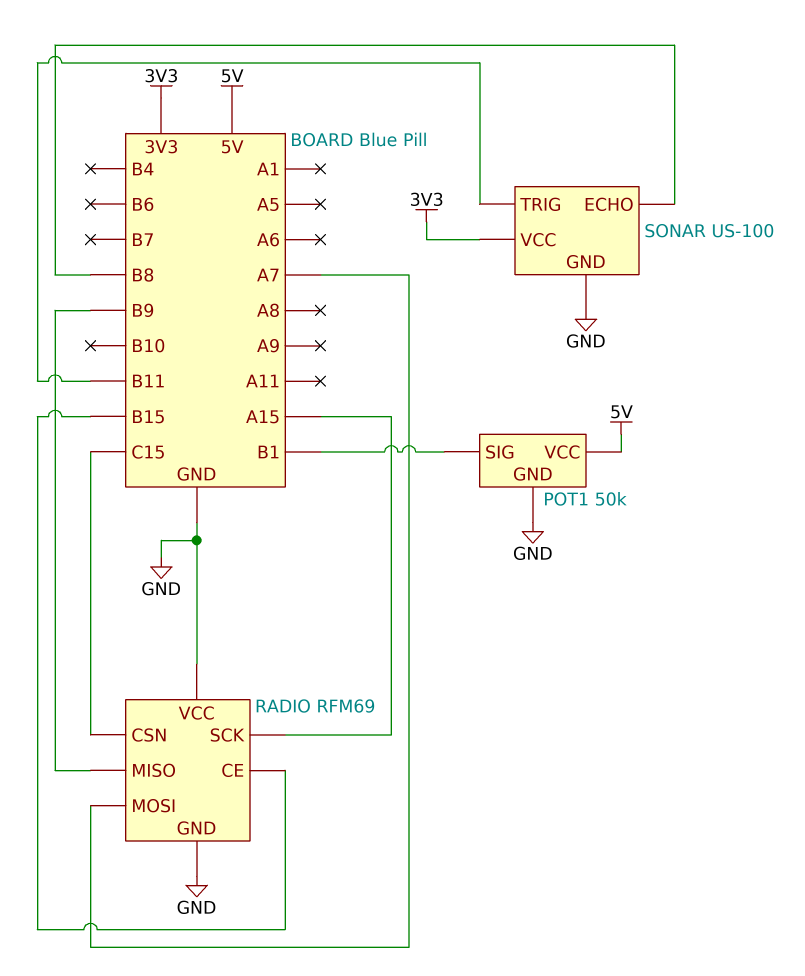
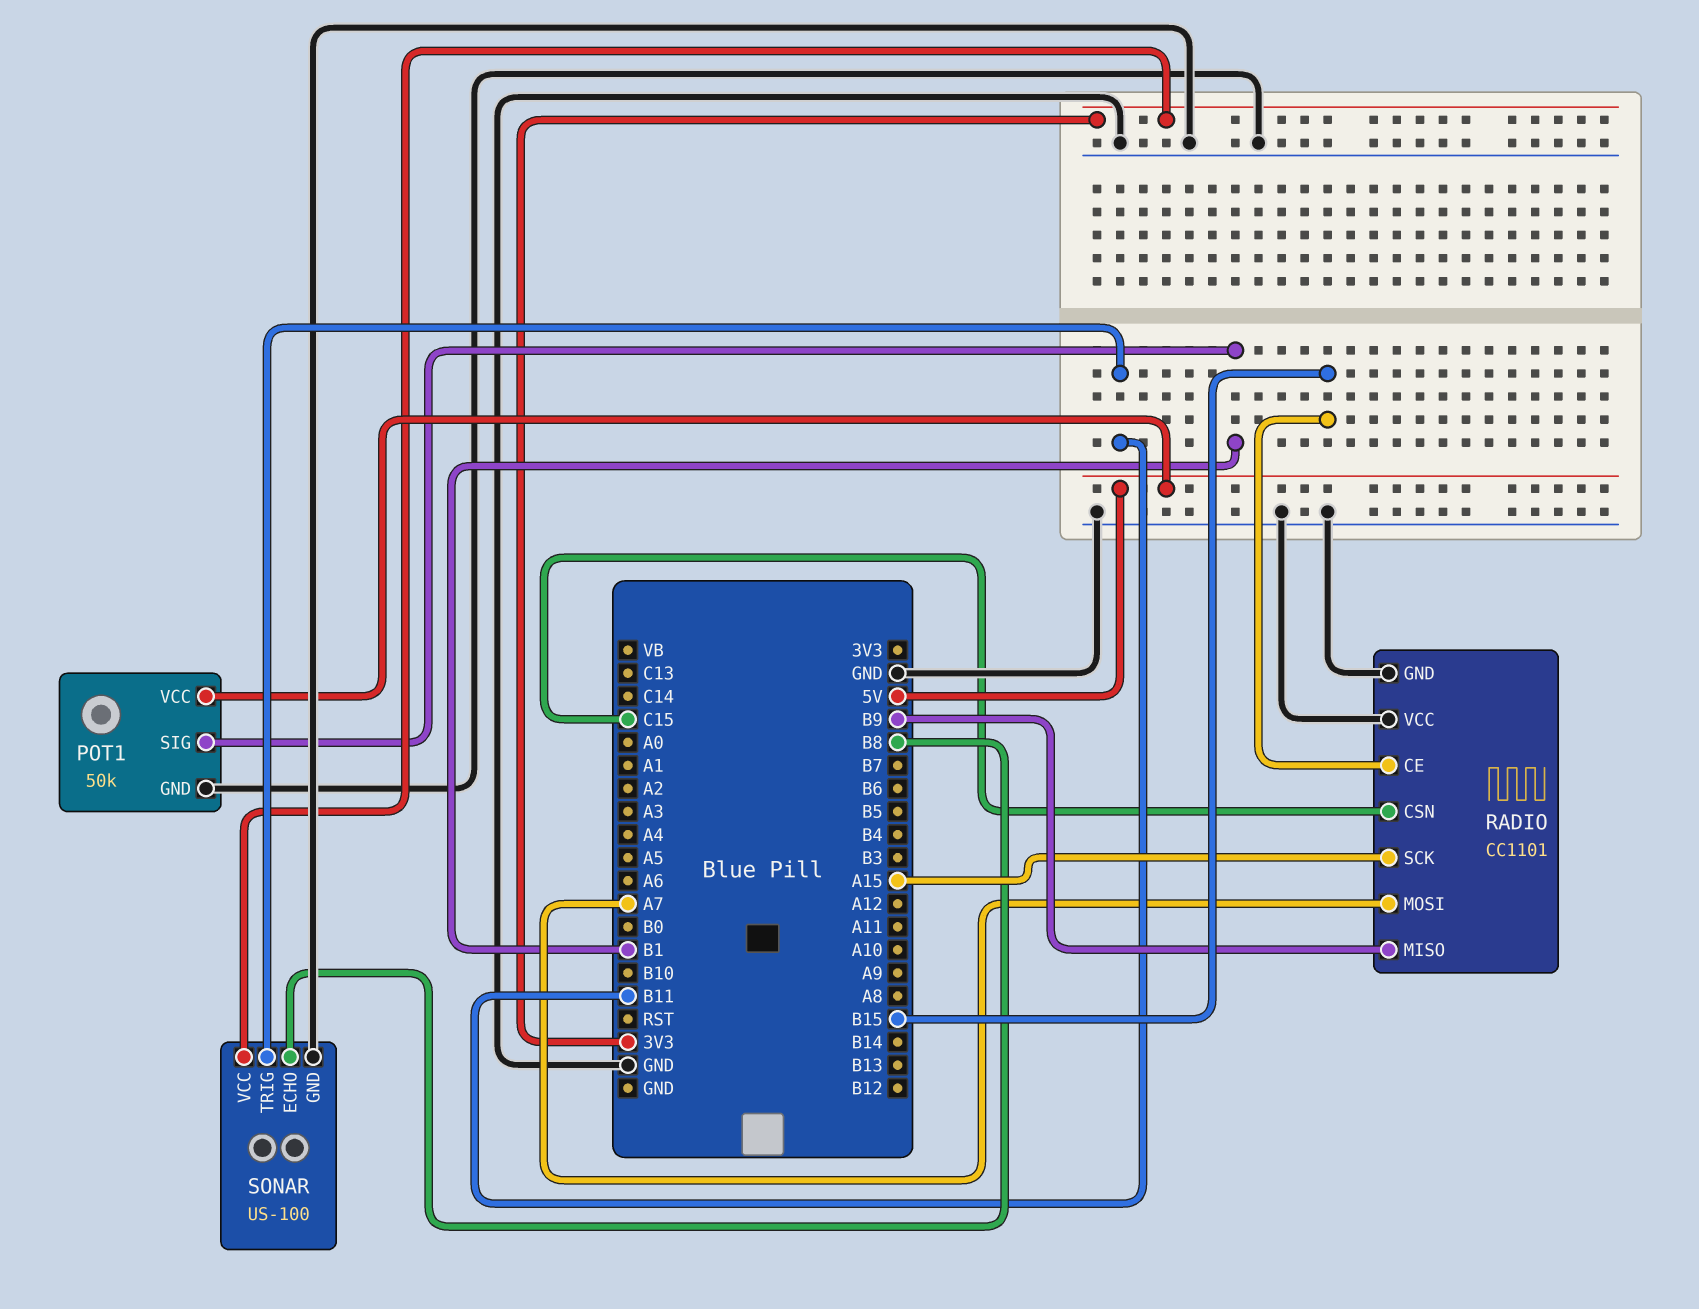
RADIO: RFM69 -> CC1101

